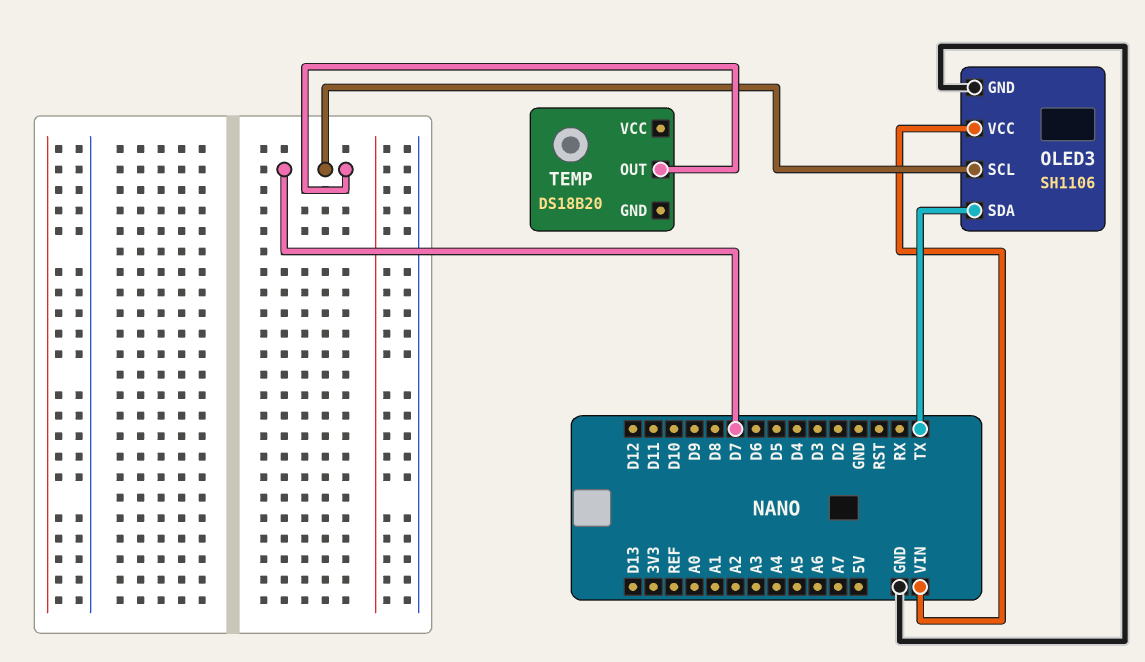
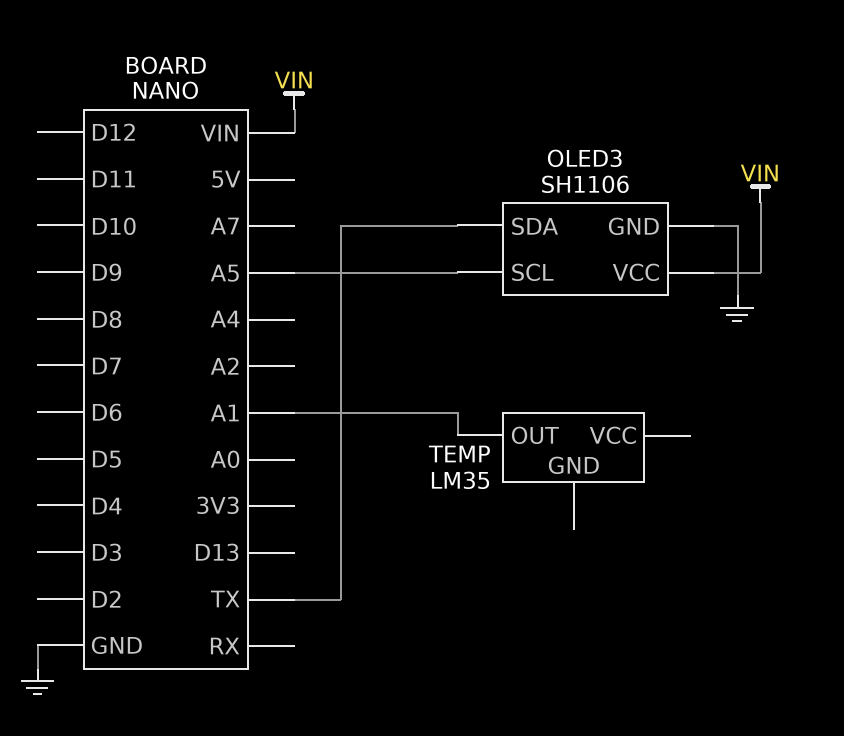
OLED3 pin SCL: D7 -> A5
TEMP: DS18B20 -> LM35
TEMP pin OUT: D7 -> A1

